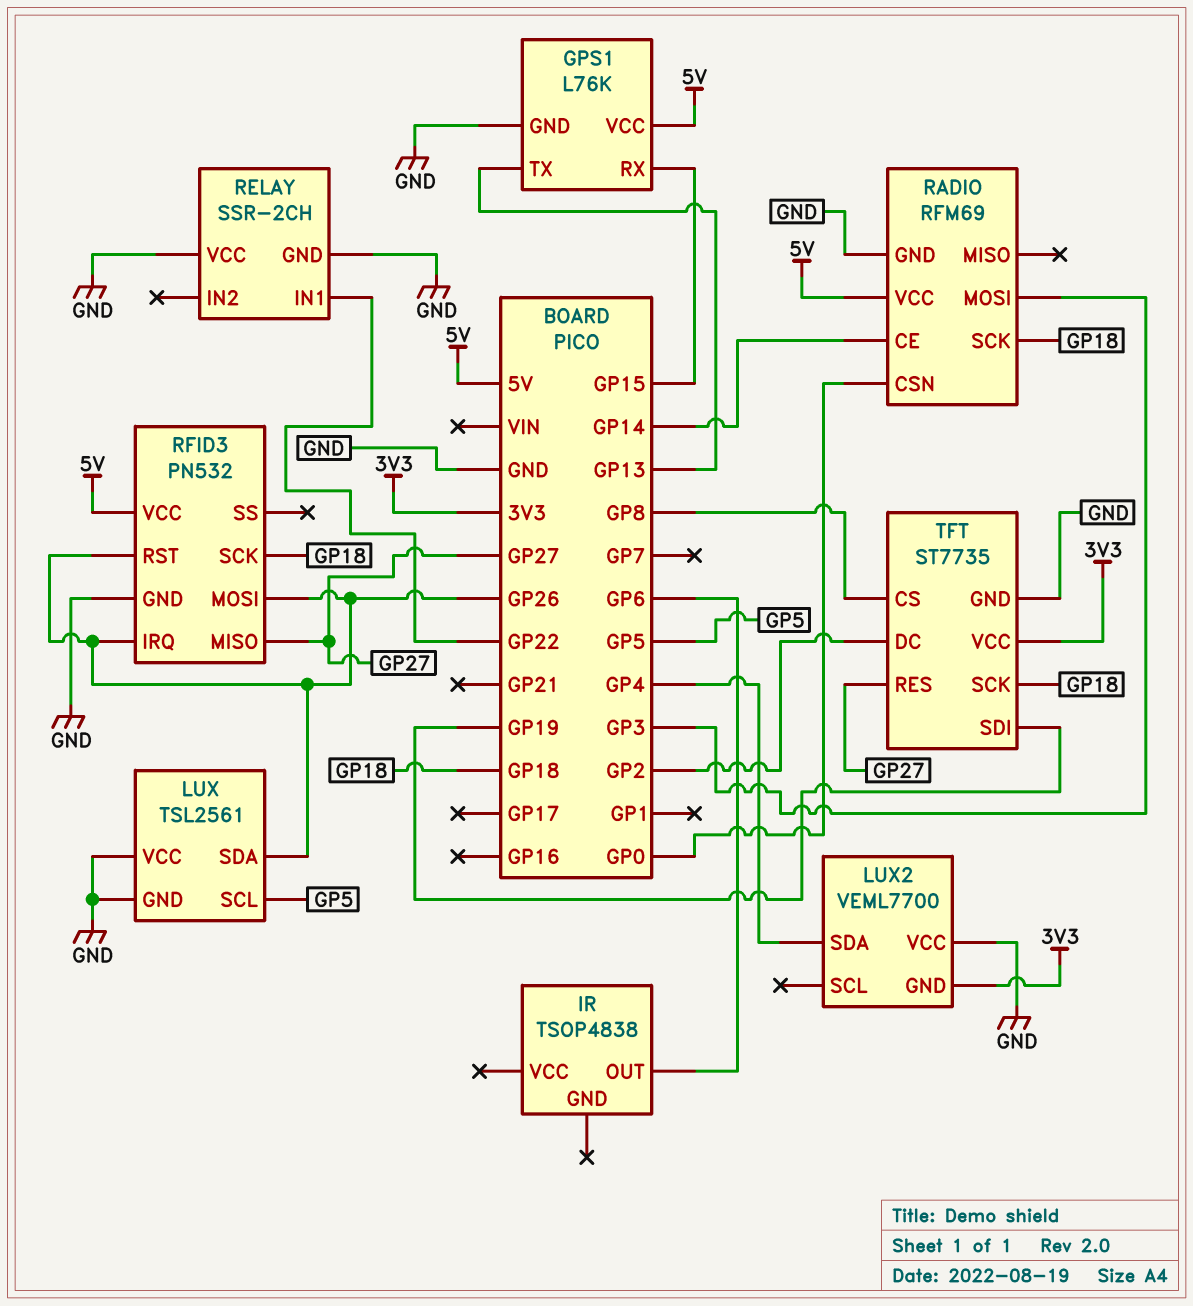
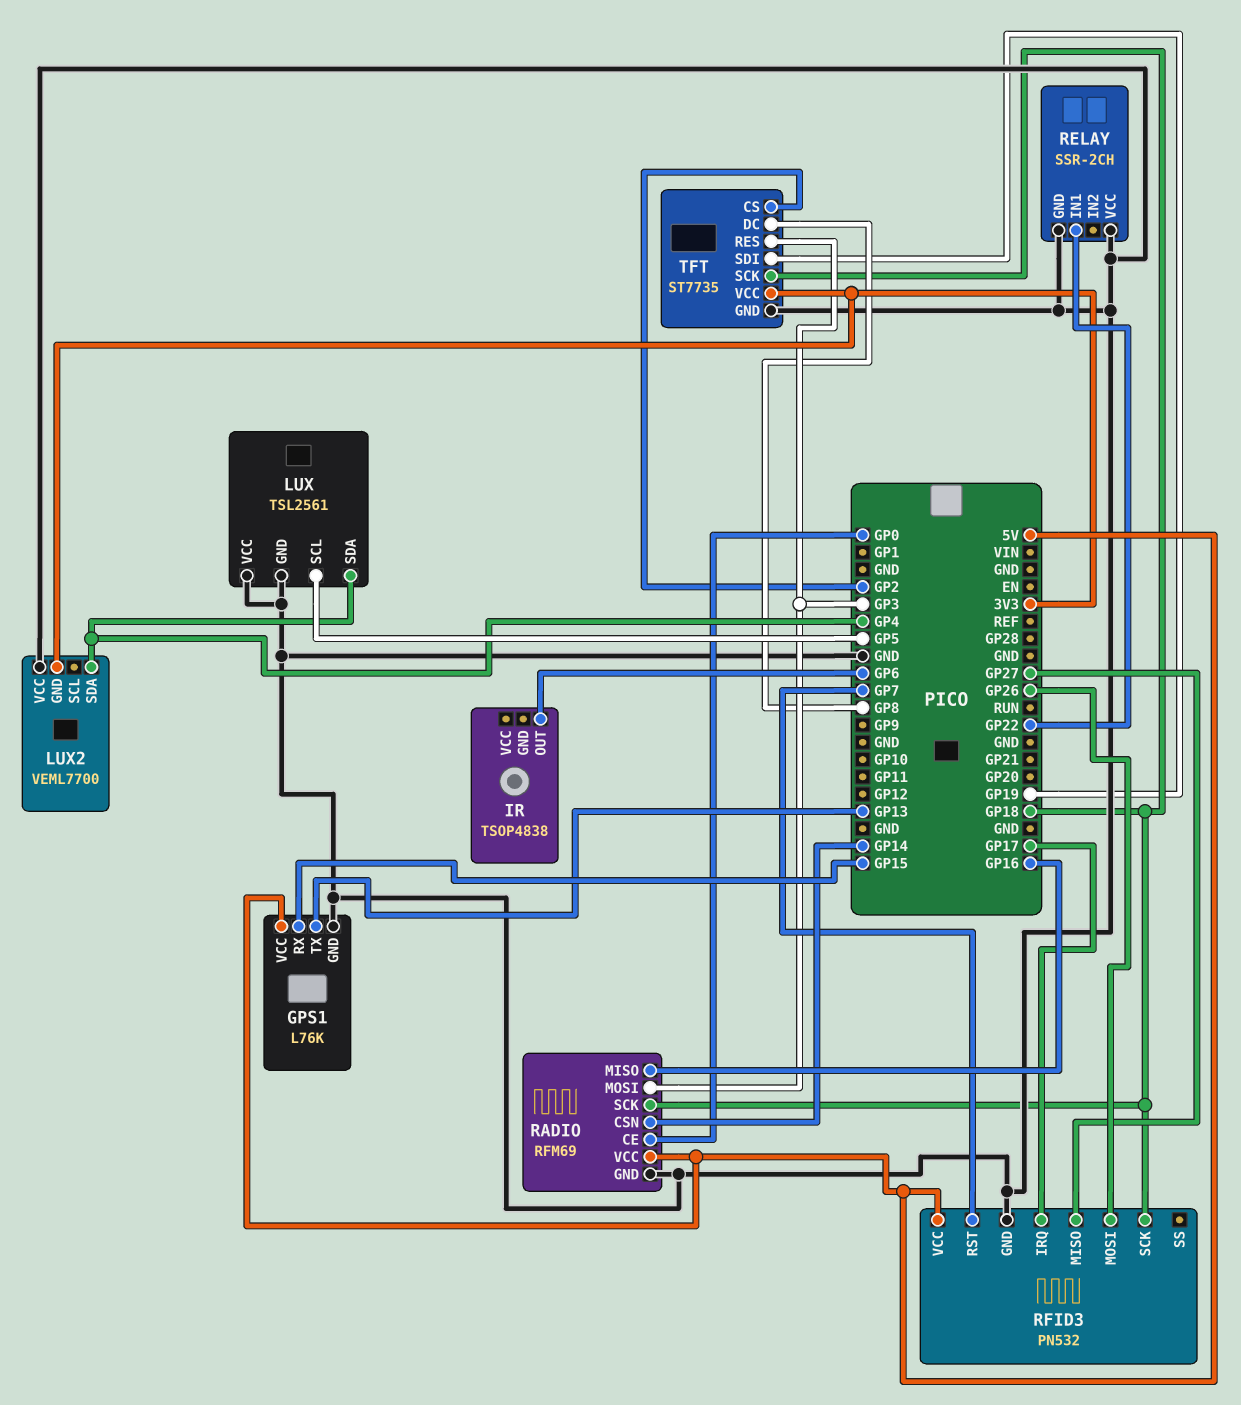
LUX pin SDA: GP26 -> GP4
RADIO pin CE: GP14 -> GP0
RADIO pin CSN: GP0 -> GP14
RADIO pin MISO: none -> GP16
RFID3 pin IRQ: GP26 -> GP17
RFID3 pin RST: GP26 -> GP7
TFT pin CS: GP8 -> GP2
TFT pin DC: GP2 -> GP8
TFT pin RES: GP27 -> GP3

